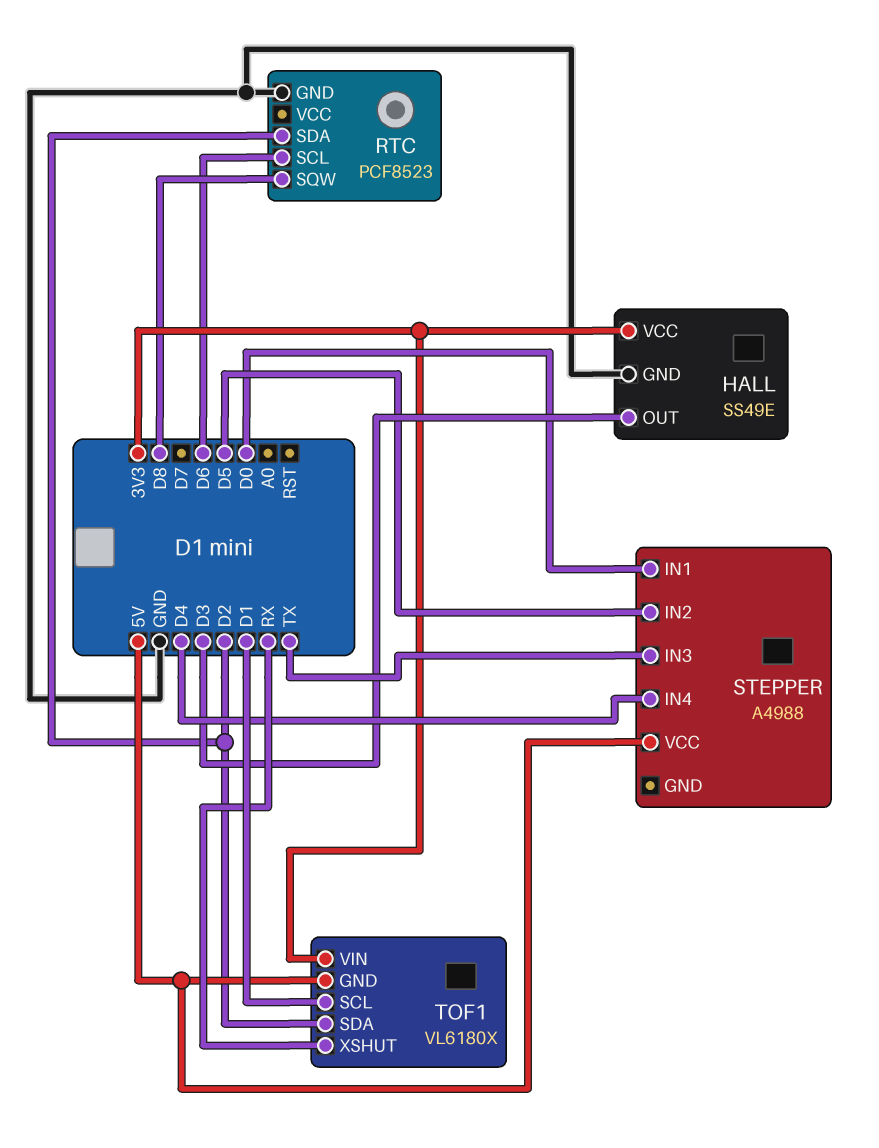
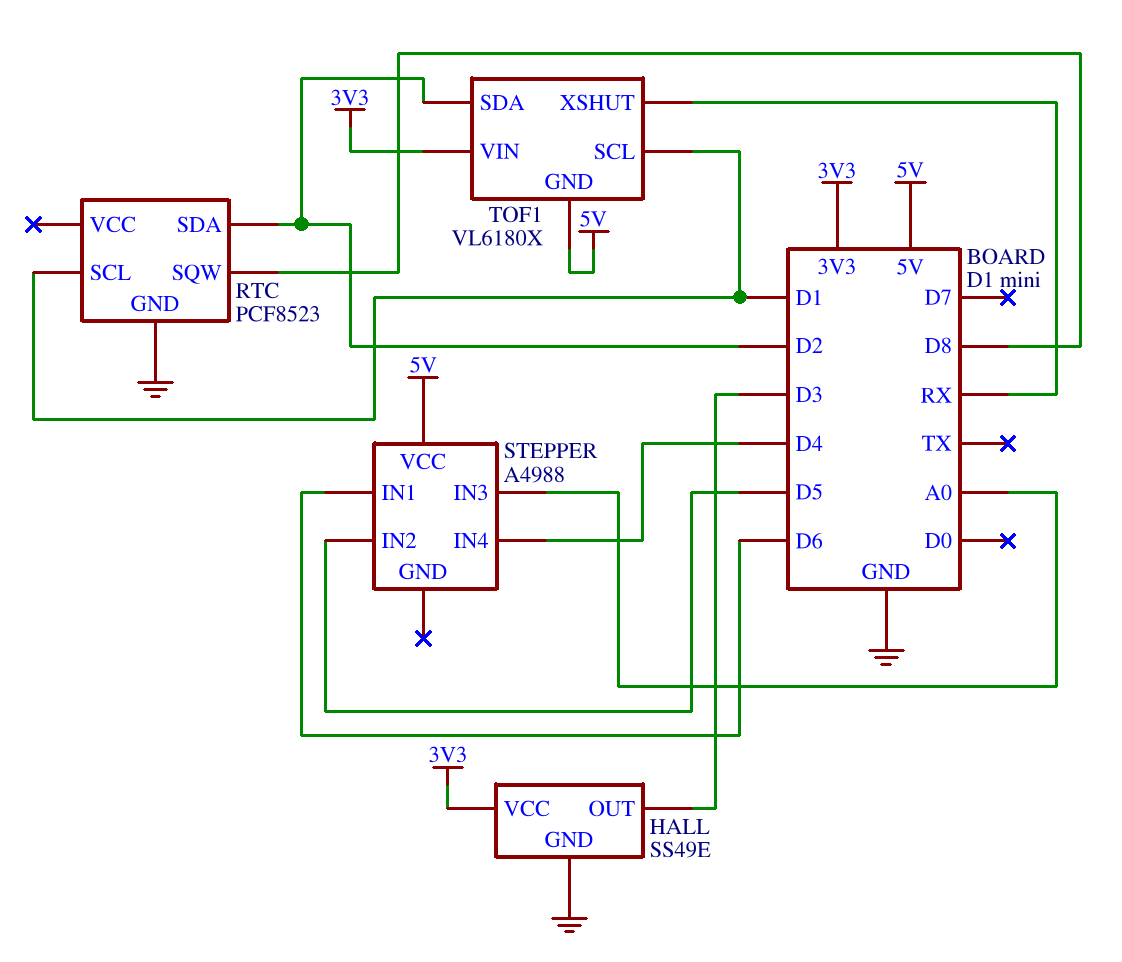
RTC pin SCL: D6 -> D1
STEPPER pin IN1: D0 -> D6
STEPPER pin IN3: TX -> A0

